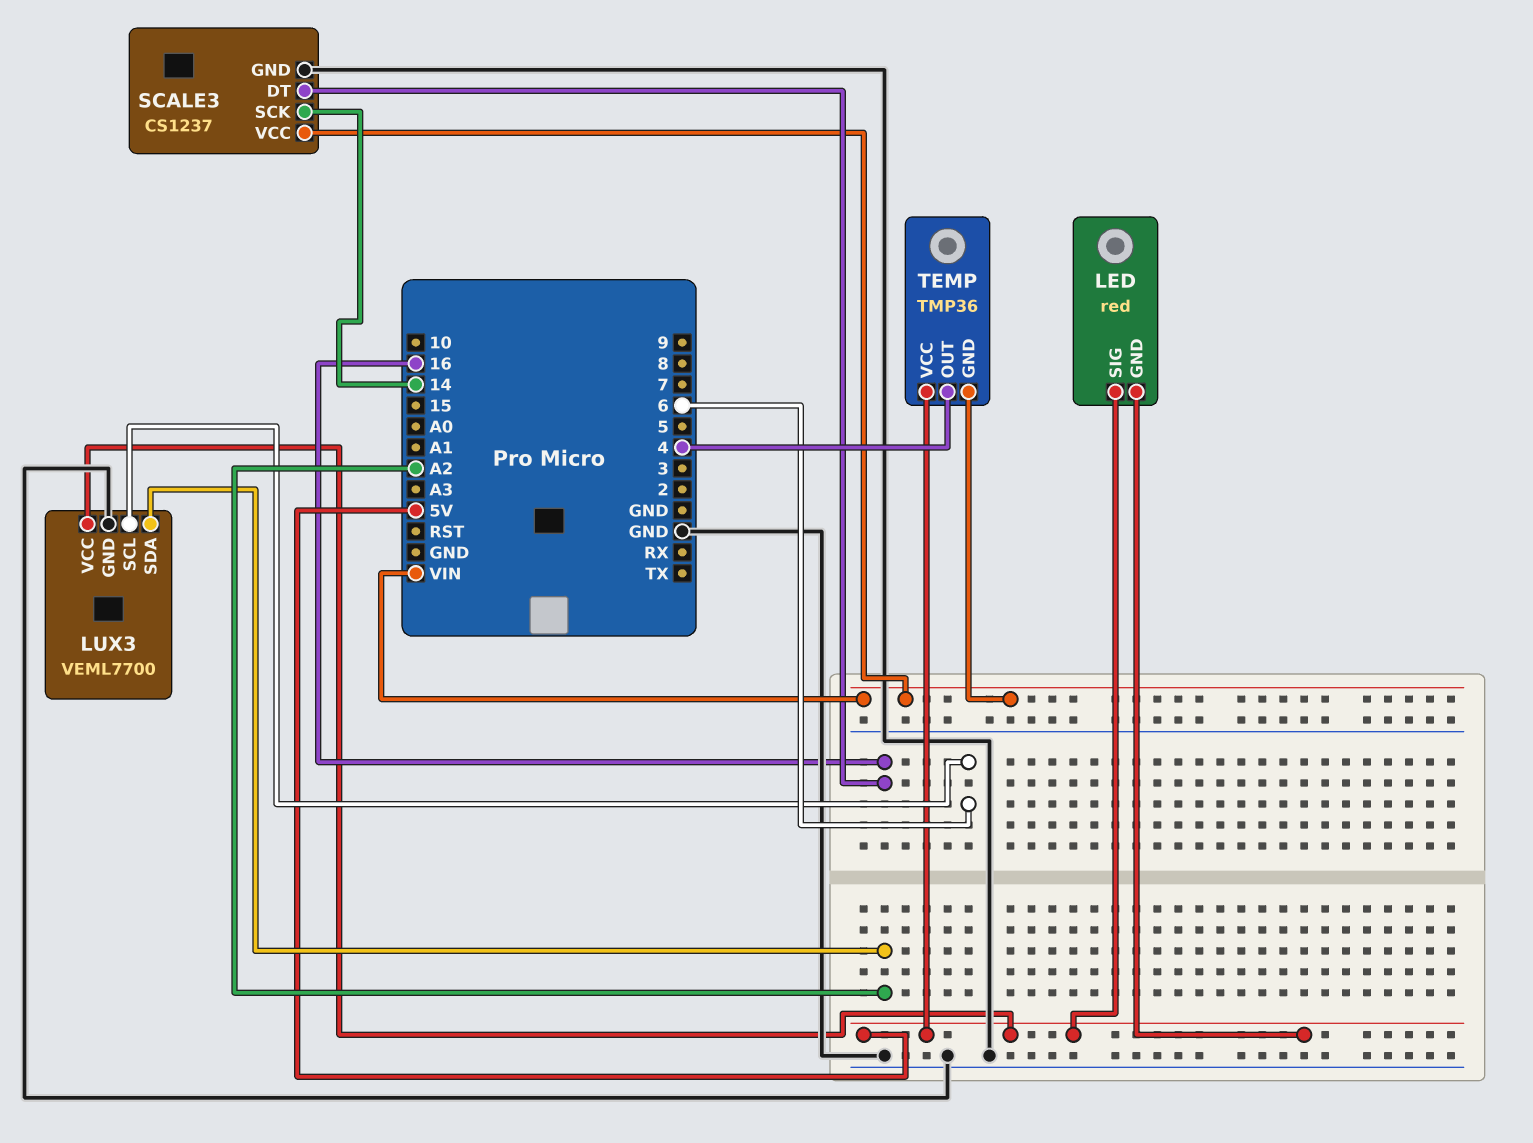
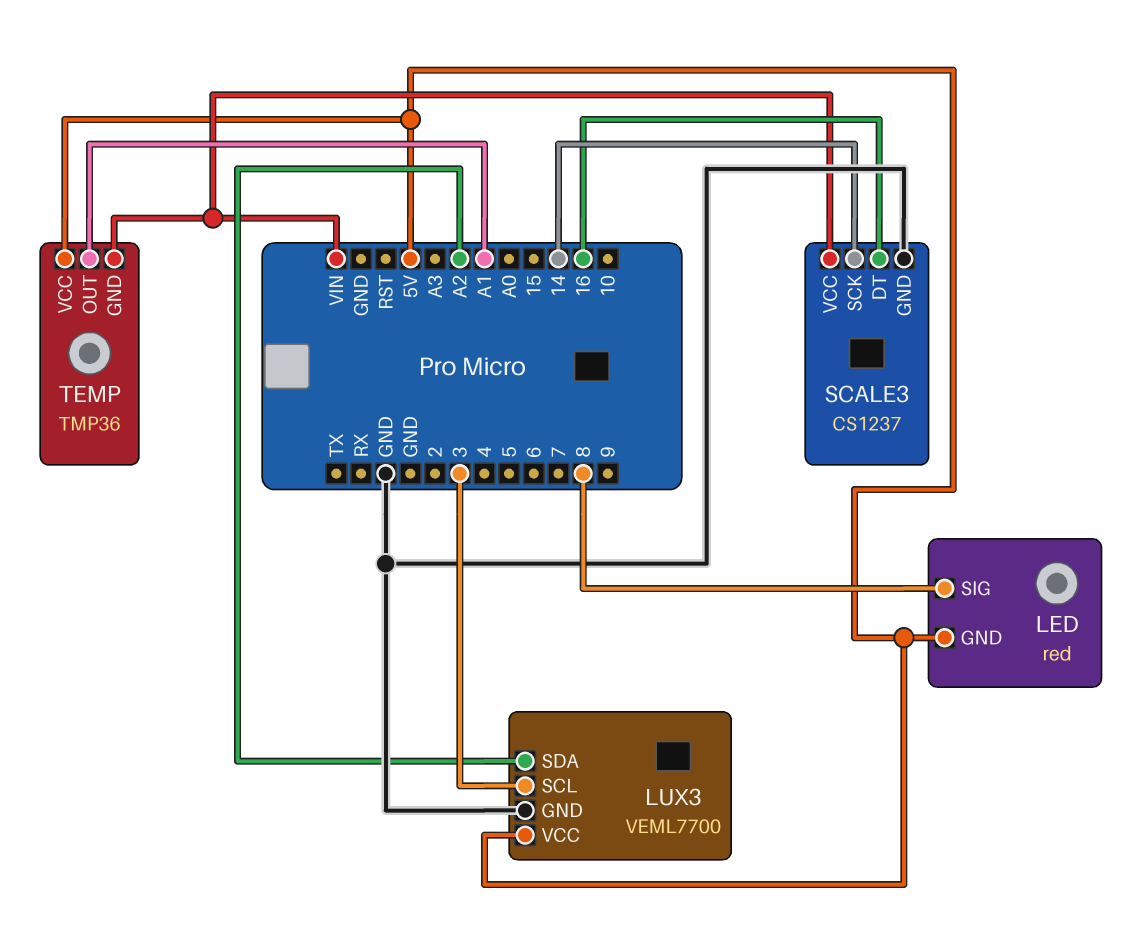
LED pin SIG: 5V -> 8
LUX3 pin SCL: 6 -> 3
TEMP pin OUT: 4 -> A1

